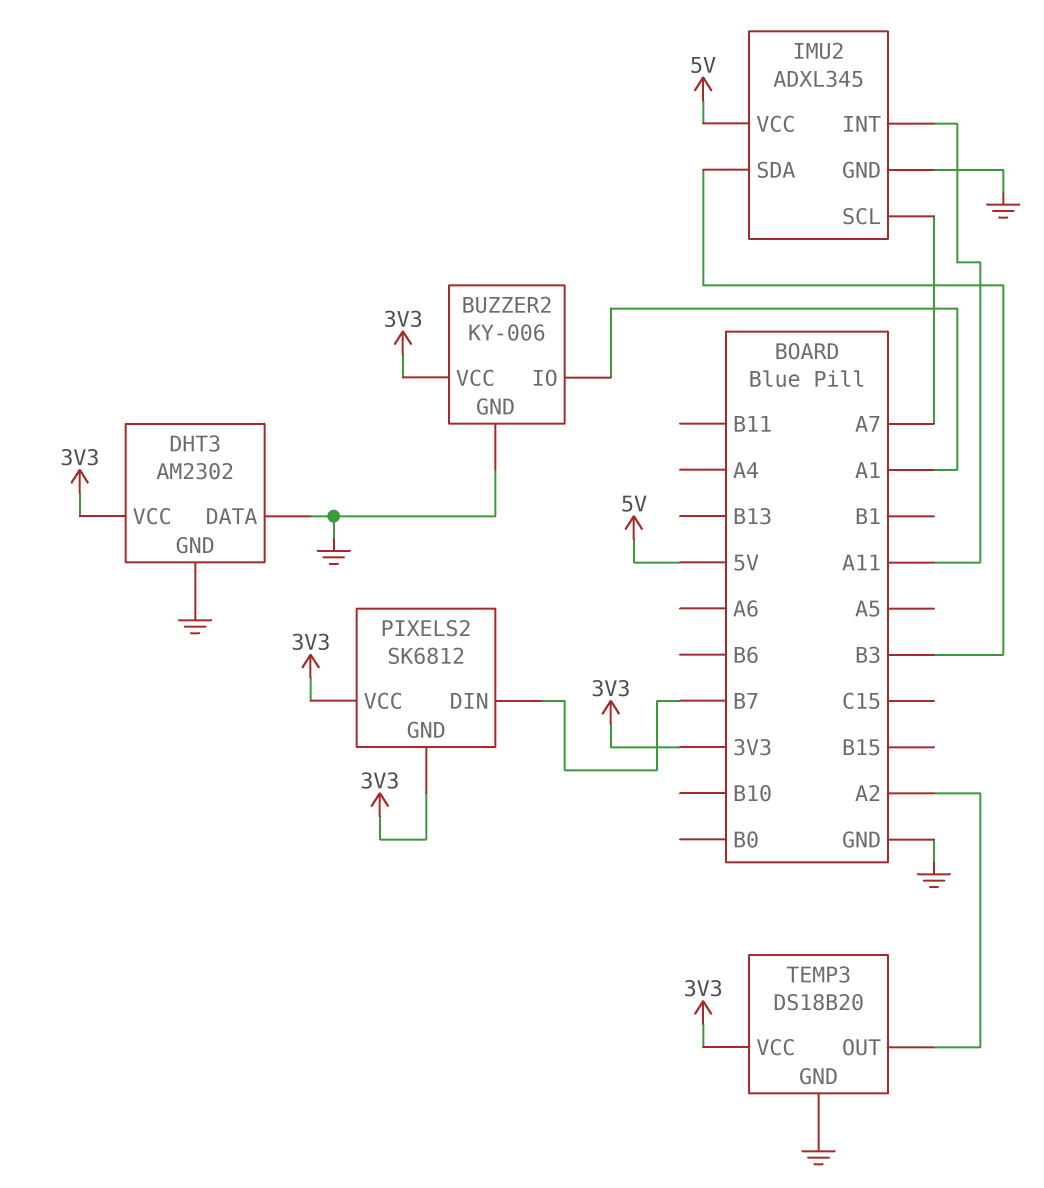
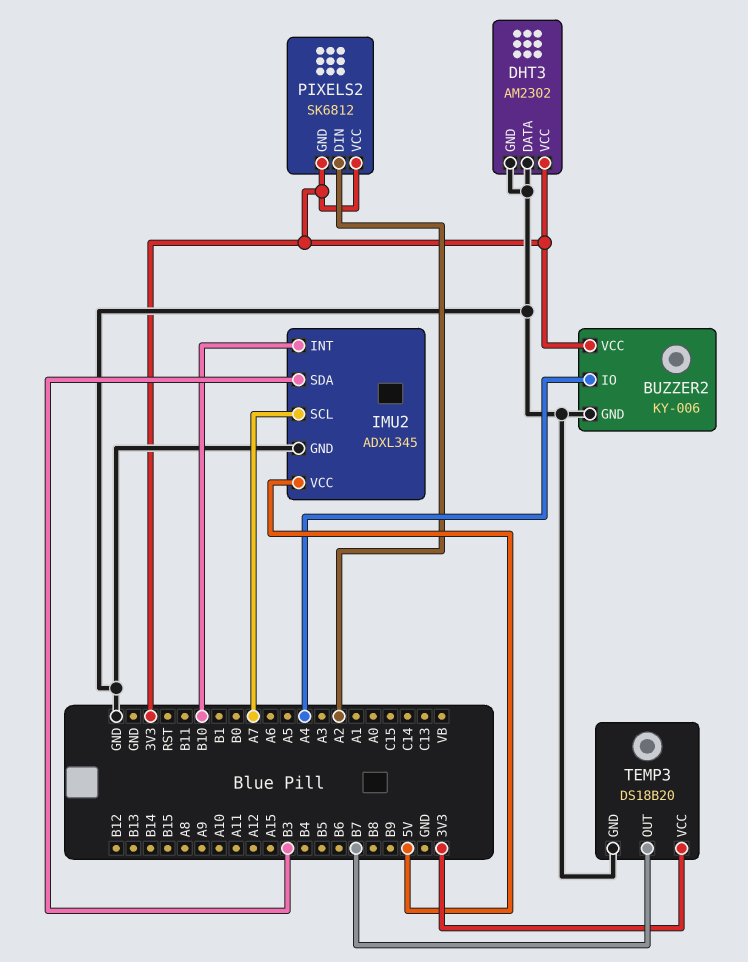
BUZZER2 pin IO: A1 -> A4
IMU2 pin INT: A11 -> B10
PIXELS2 pin DIN: B7 -> A2
TEMP3 pin OUT: A2 -> B7

